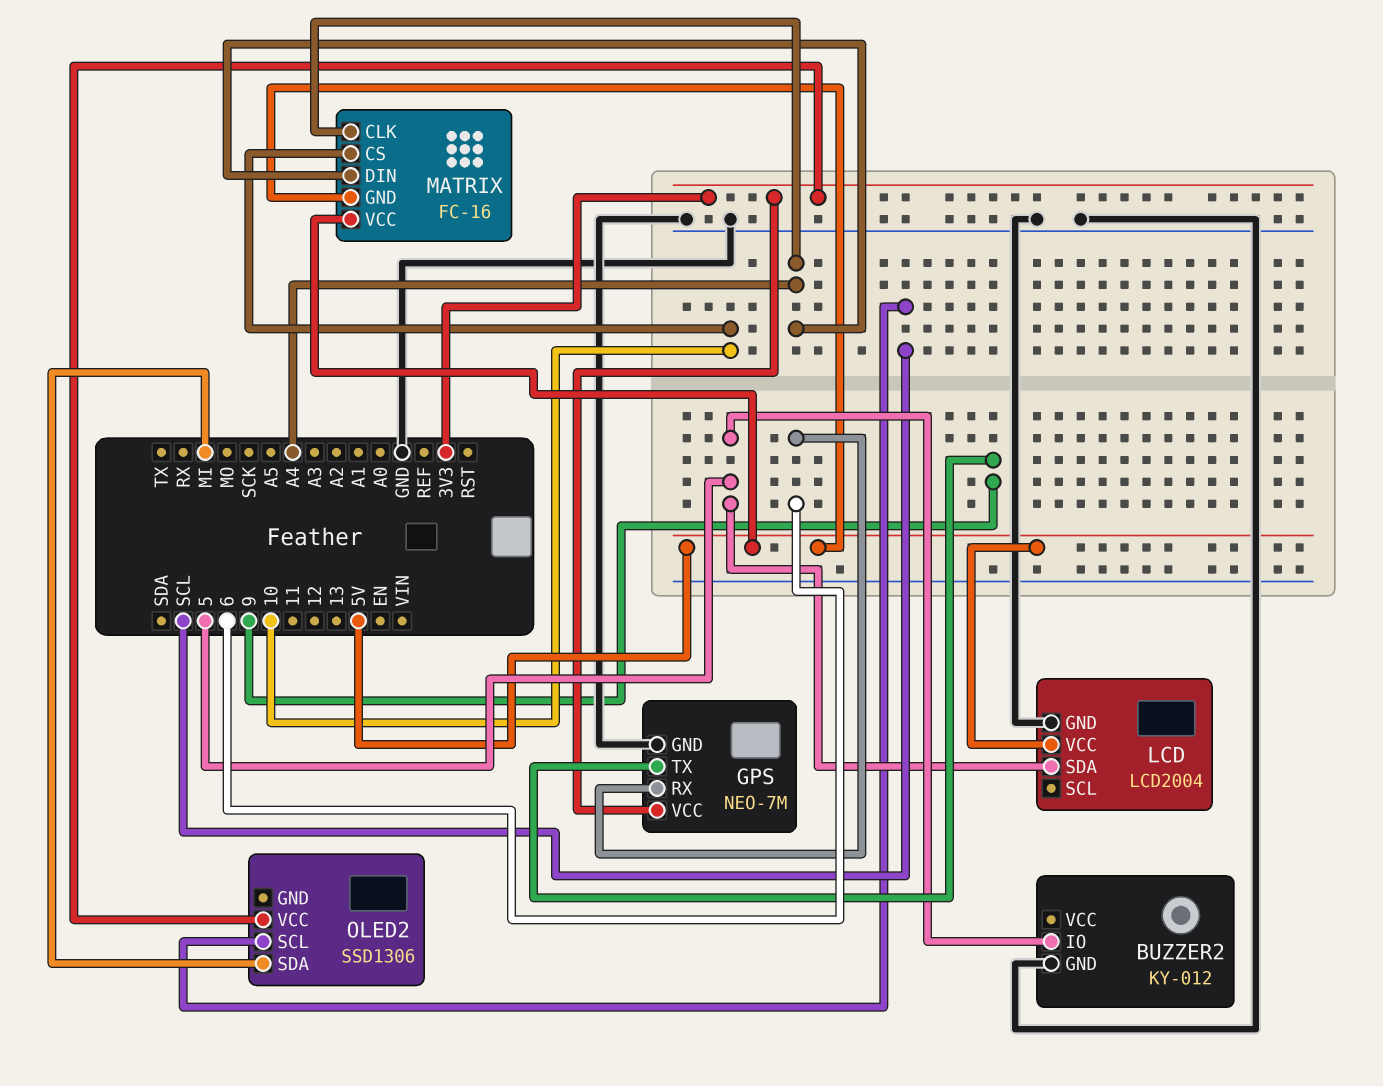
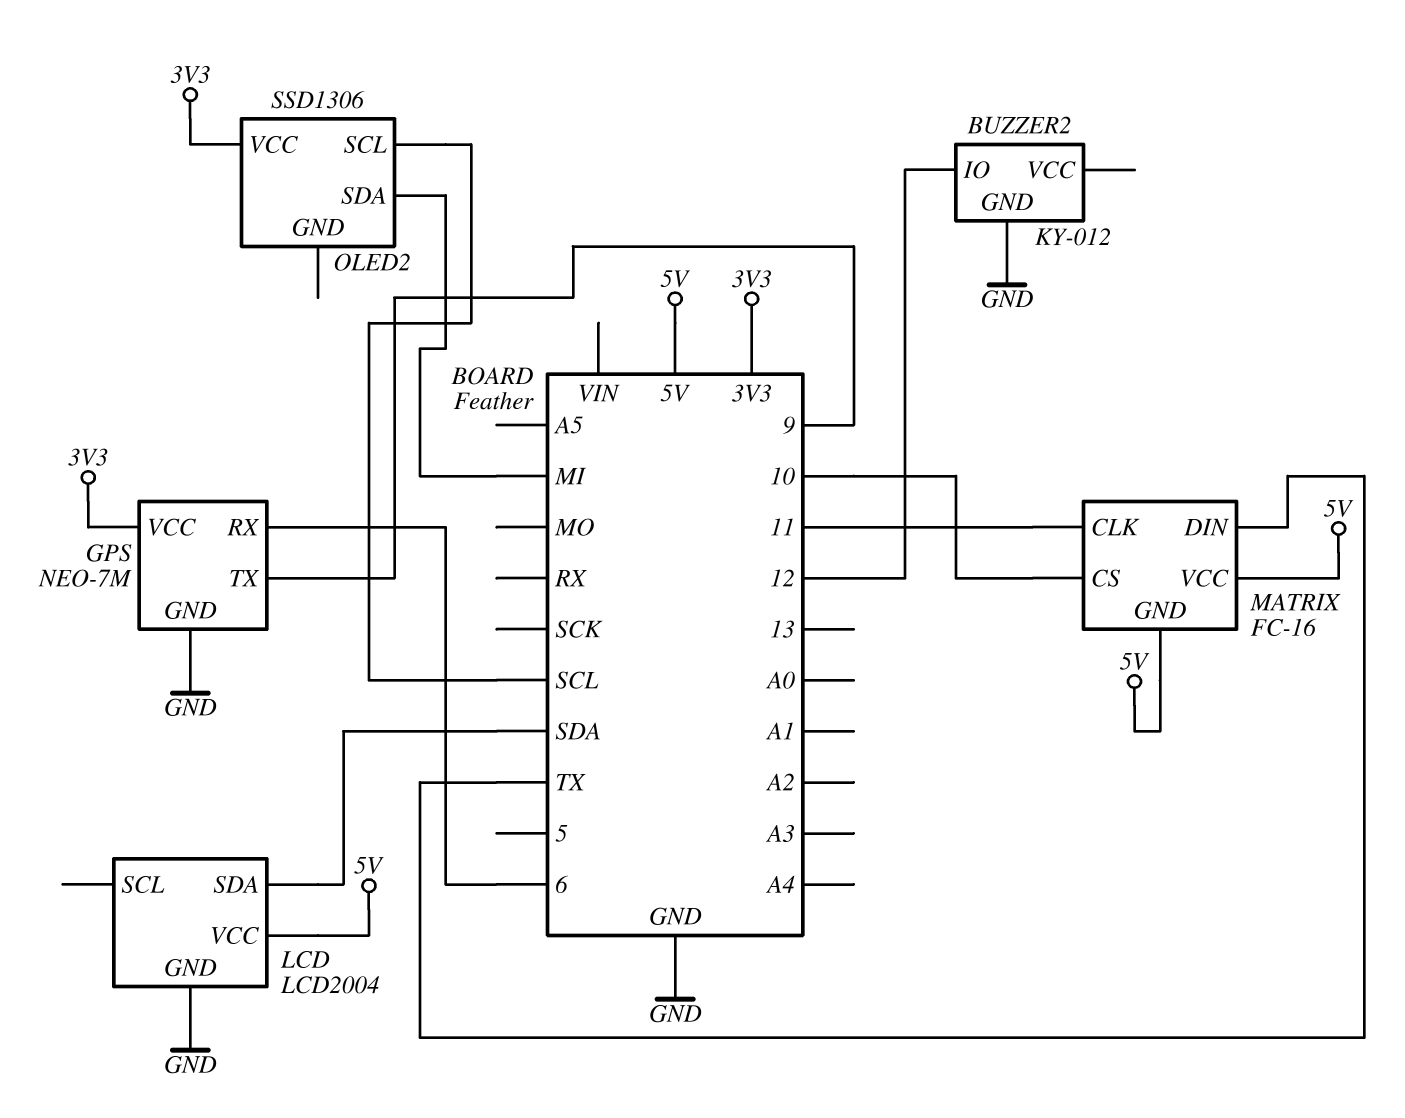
BUZZER2 pin IO: 5 -> 12
LCD pin SDA: 5 -> SDA
MATRIX pin CLK: A4 -> 11
MATRIX pin DIN: A4 -> TX

